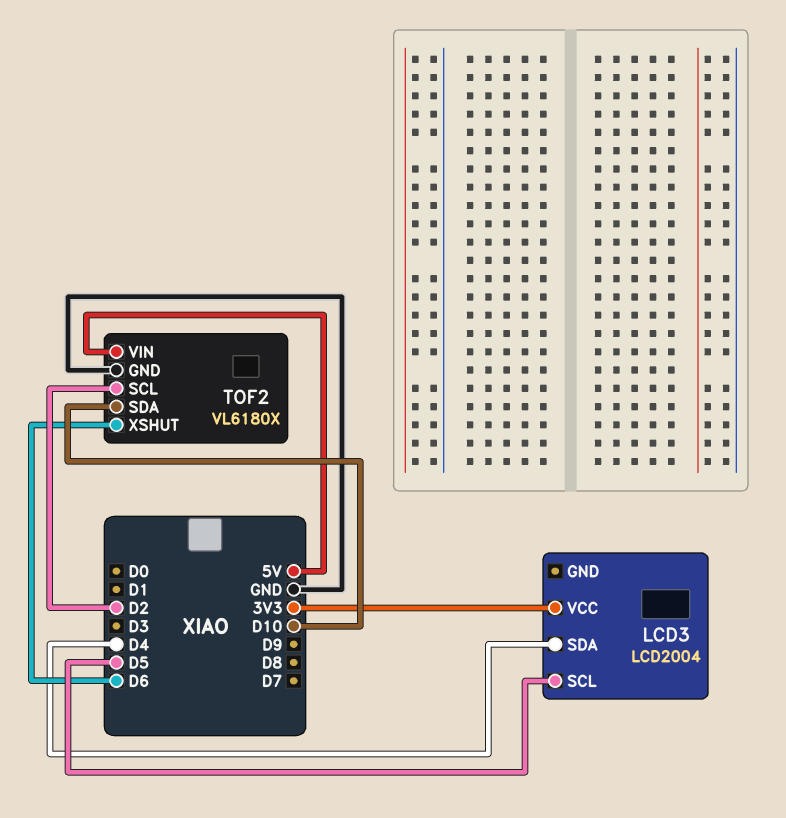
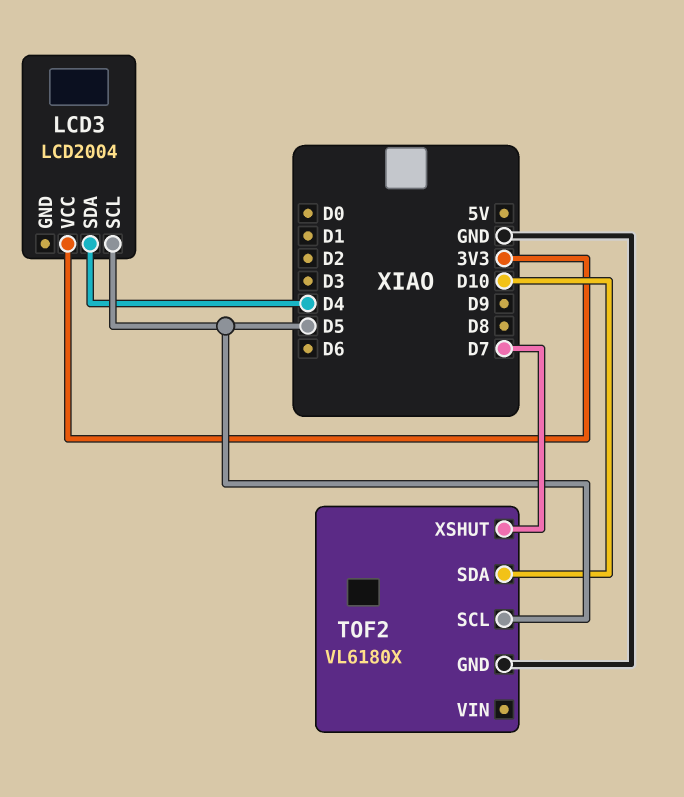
TOF2 pin SCL: D2 -> D5
TOF2 pin VIN: 5V -> none
TOF2 pin XSHUT: D6 -> D7

